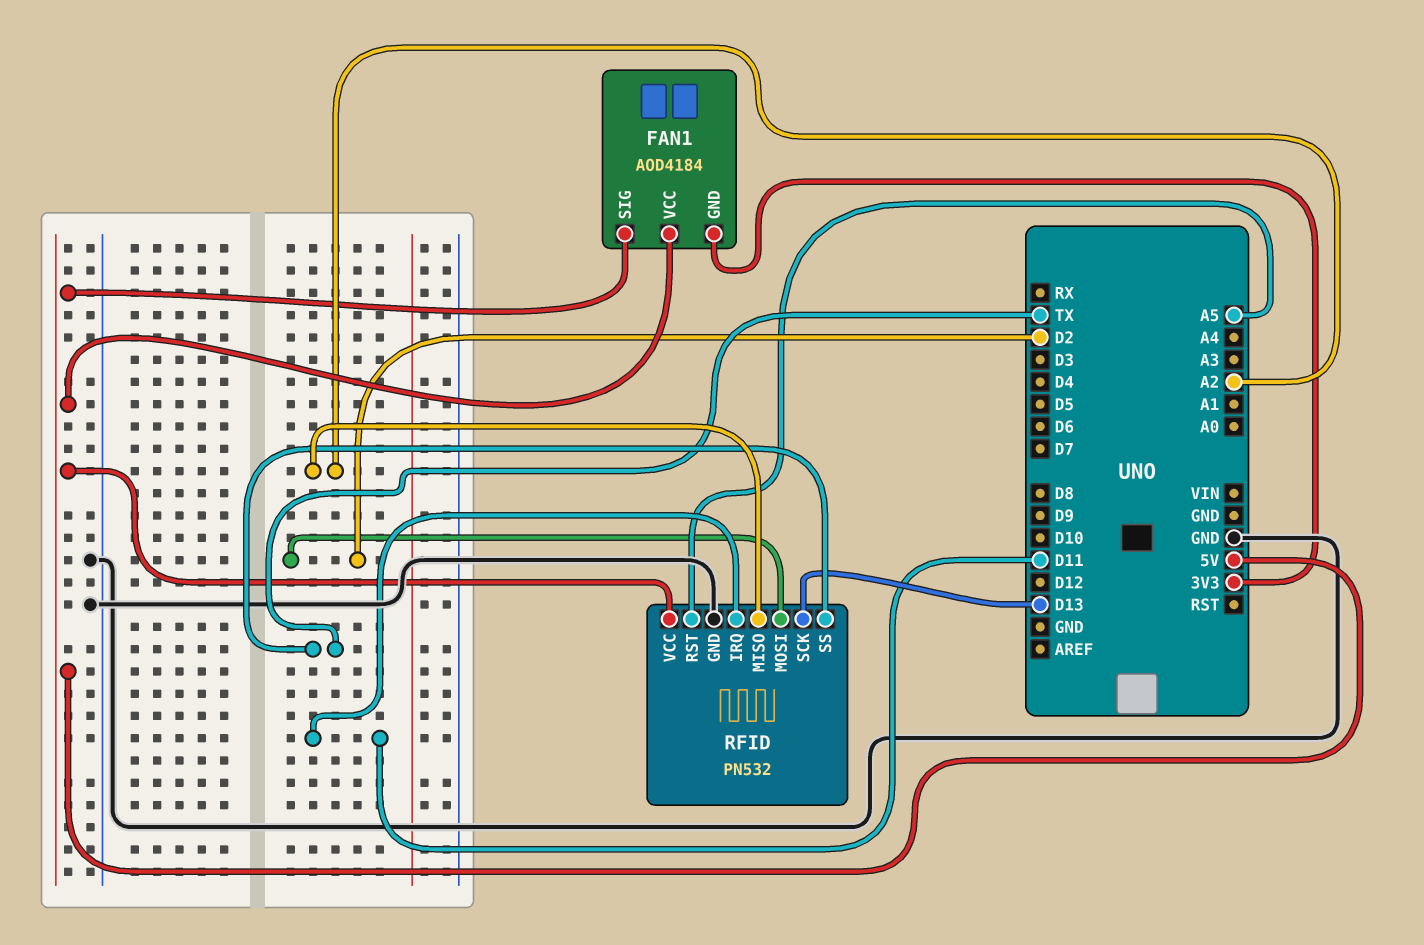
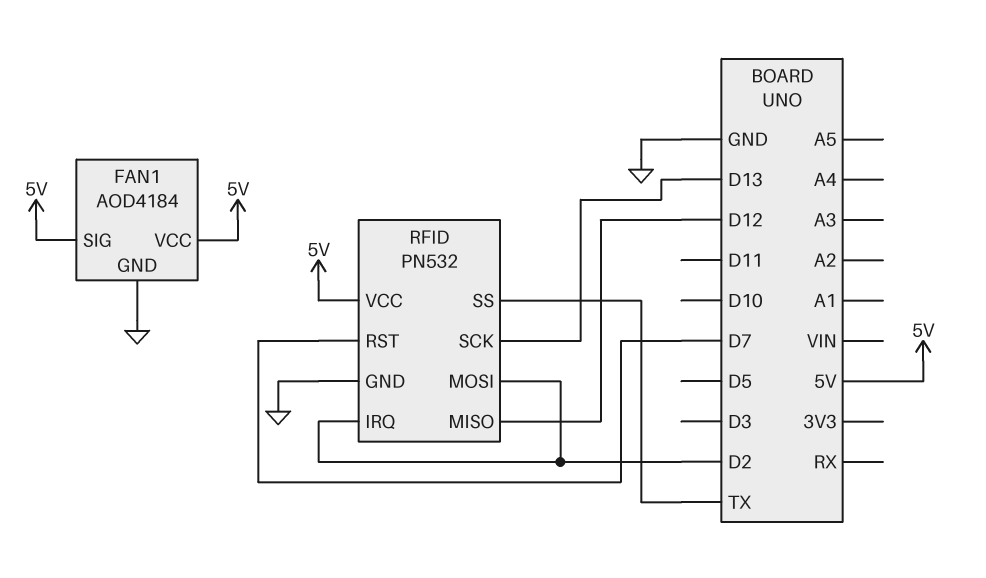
FAN1 pin GND: 3V3 -> GND
RFID pin IRQ: D11 -> D2
RFID pin MISO: A2 -> D12
RFID pin RST: A5 -> D7

